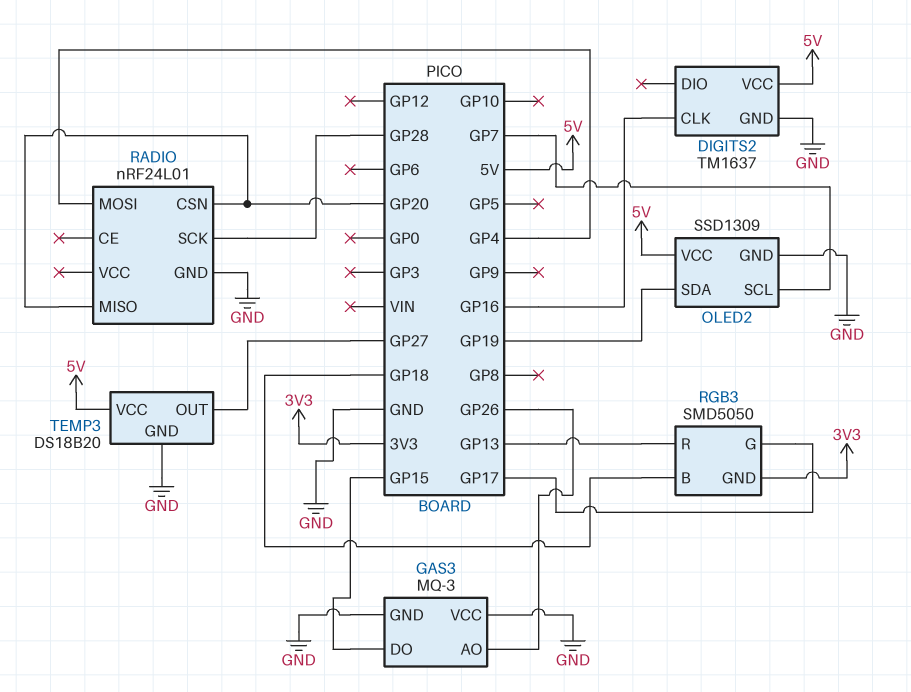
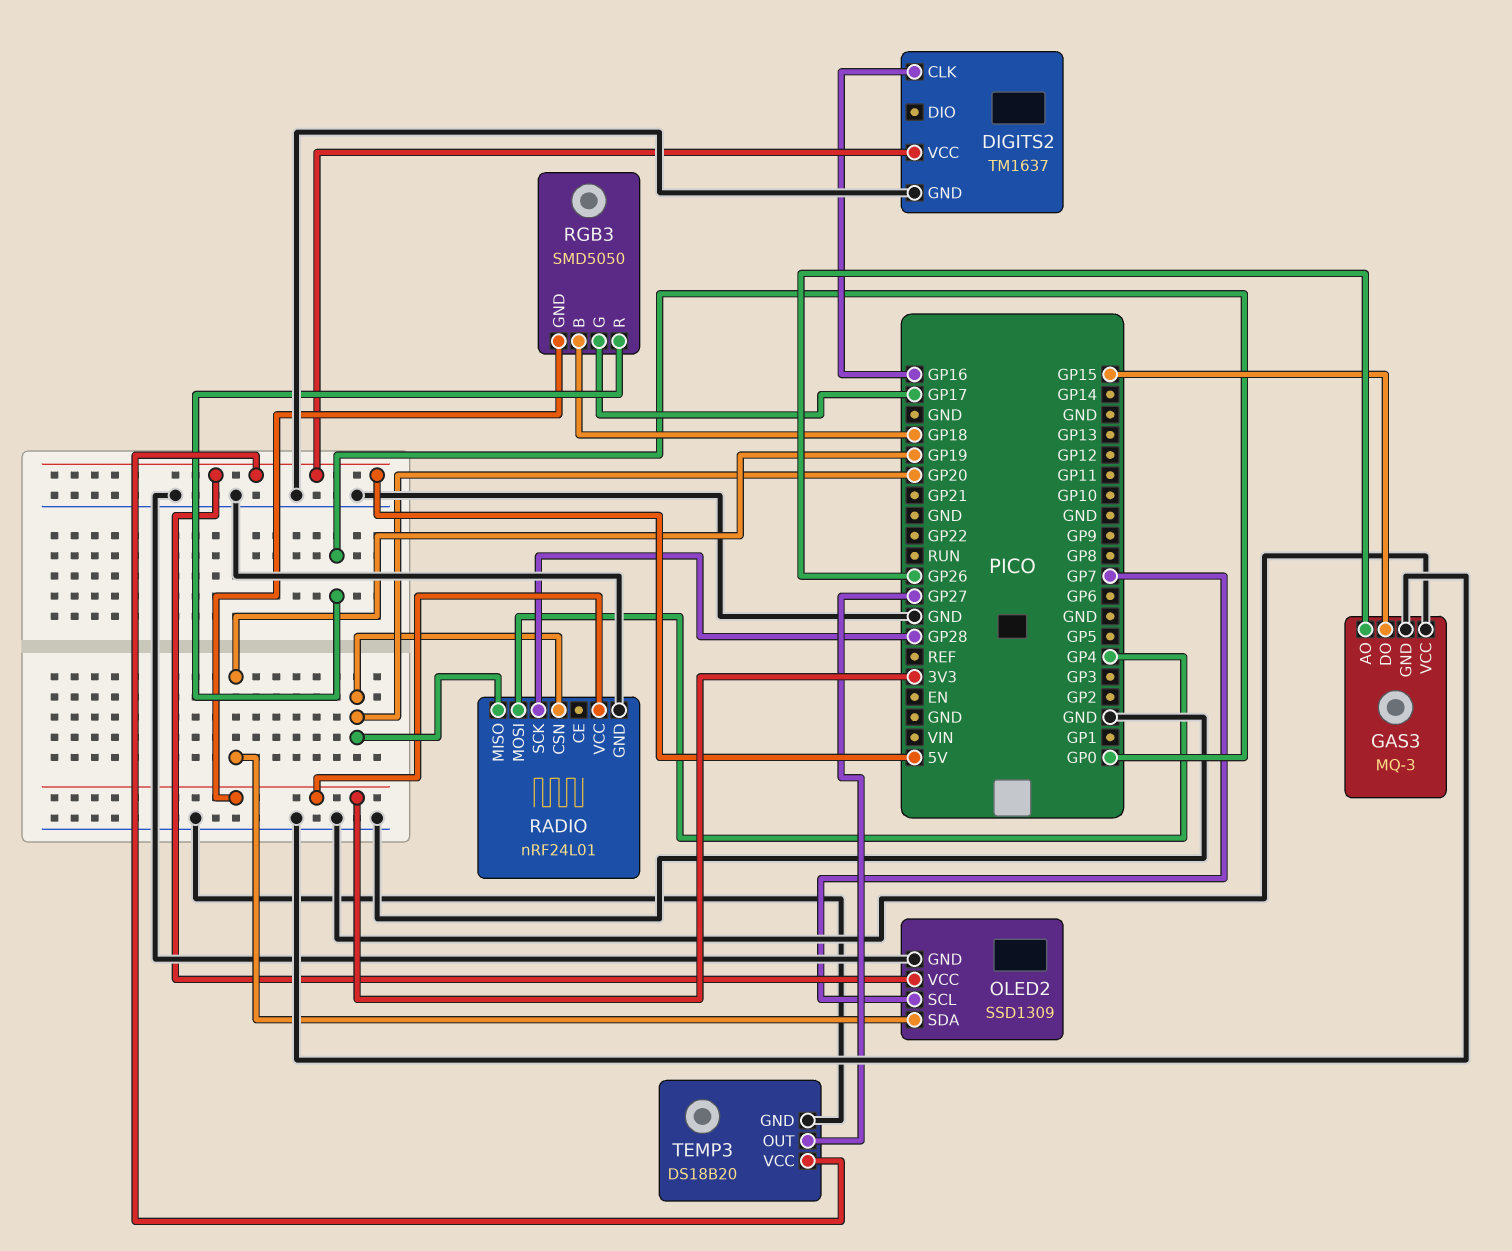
RADIO pin VCC: none -> 3V3
RGB3 pin R: GP13 -> GP0

